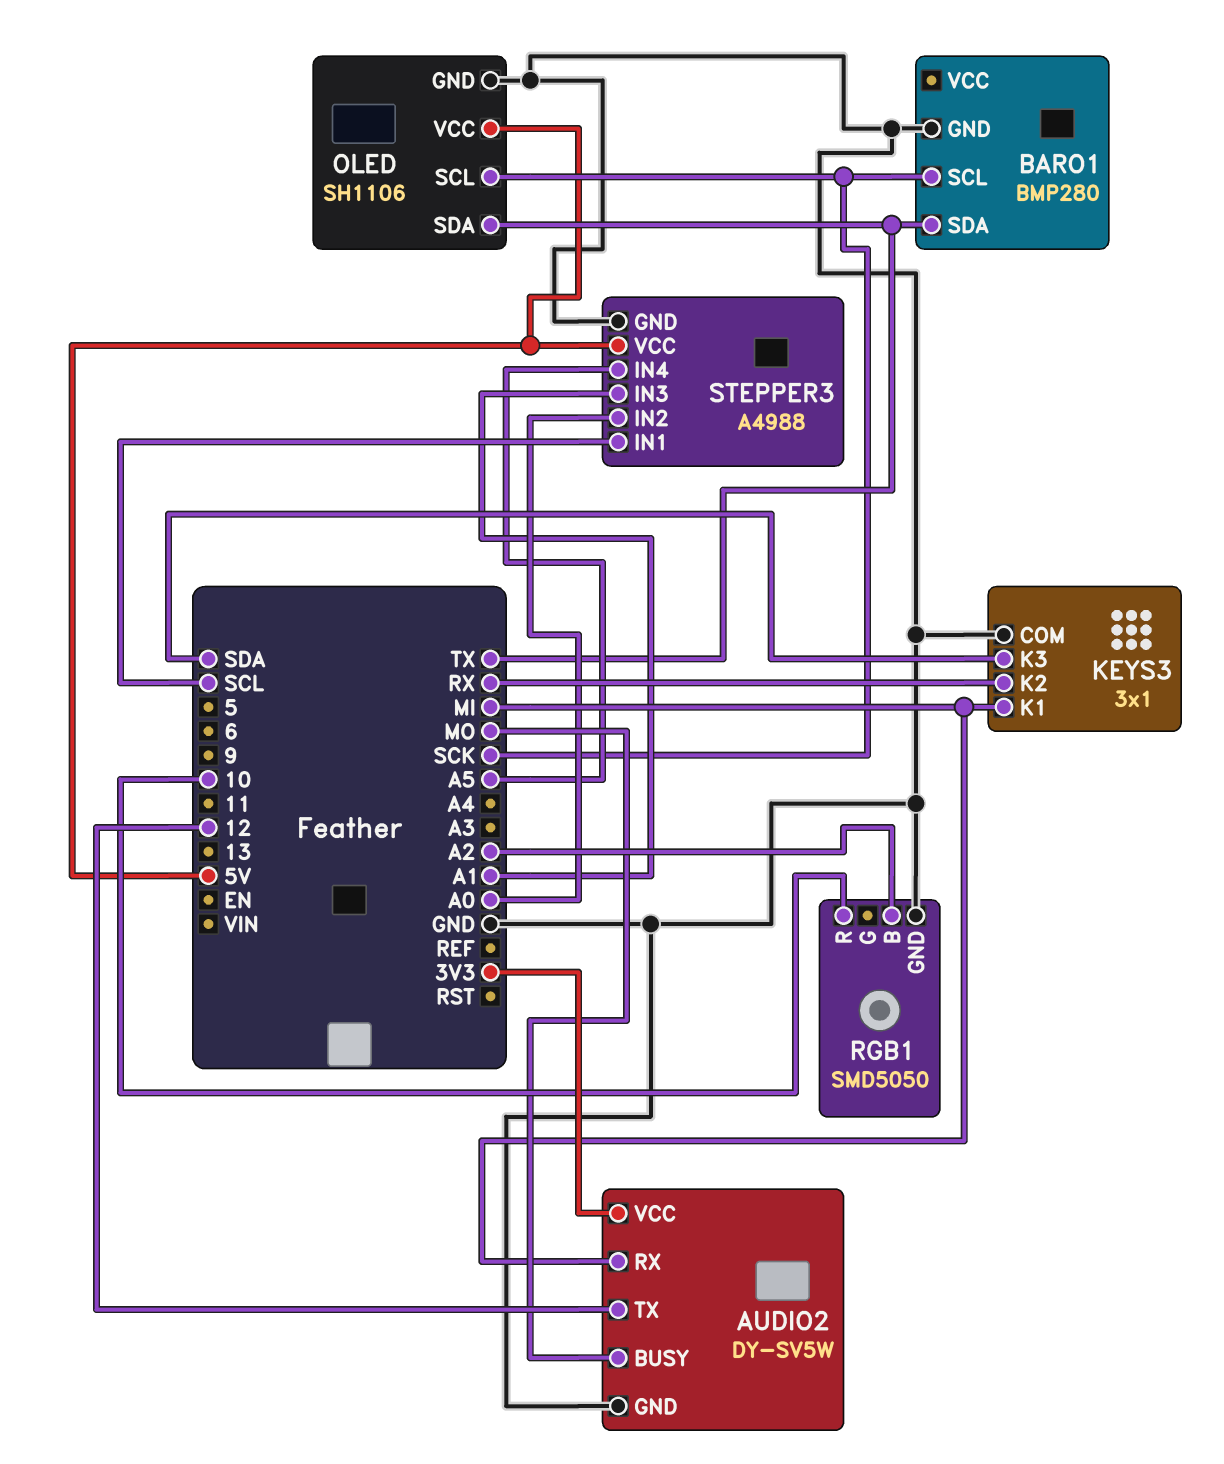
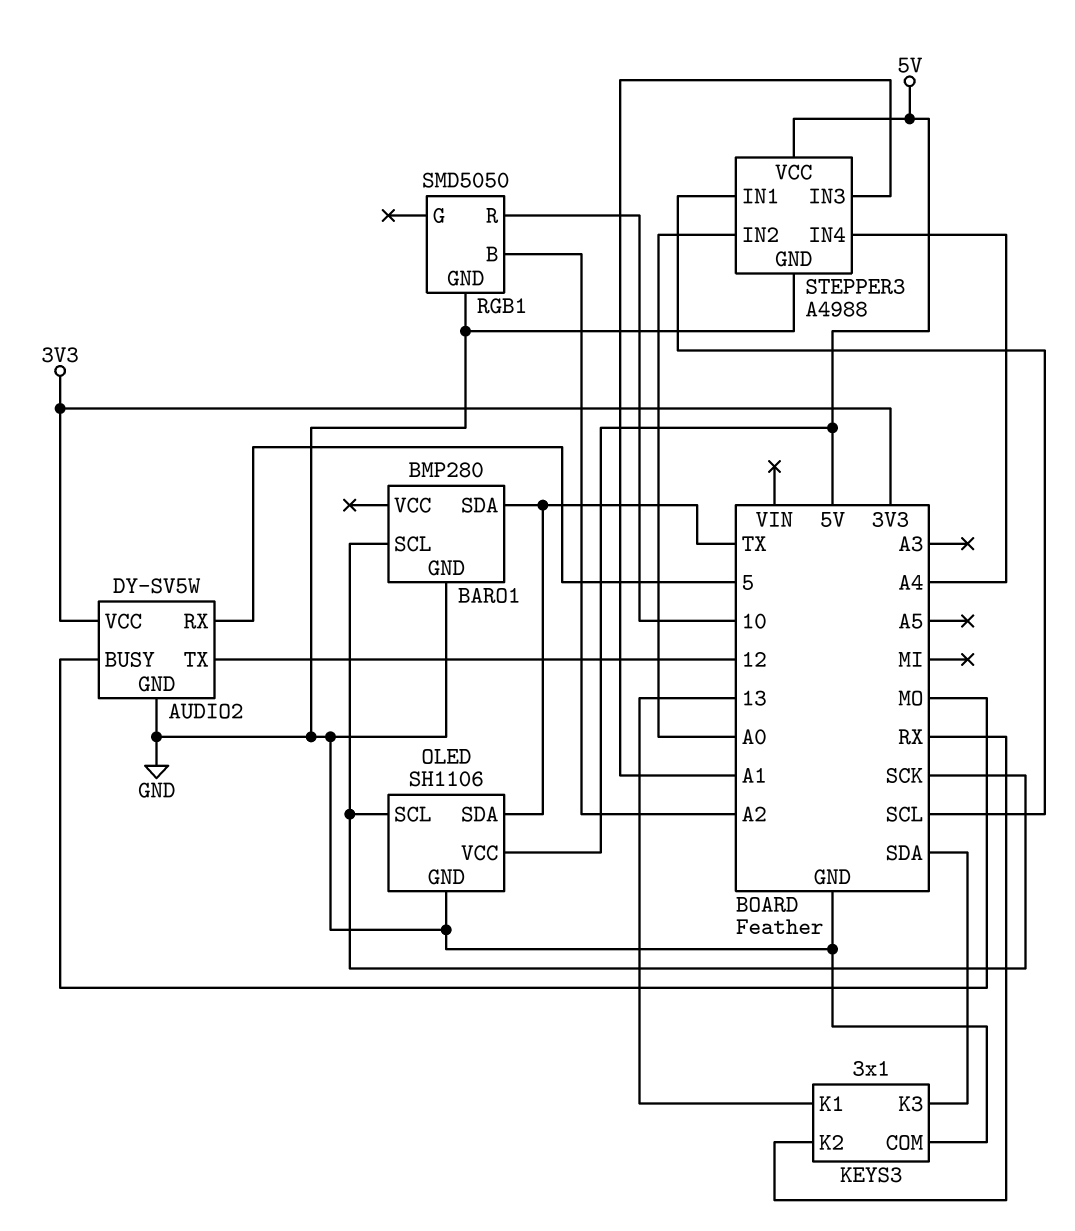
AUDIO2 pin RX: MI -> 5
KEYS3 pin K1: MI -> 13
STEPPER3 pin IN4: A5 -> A4

